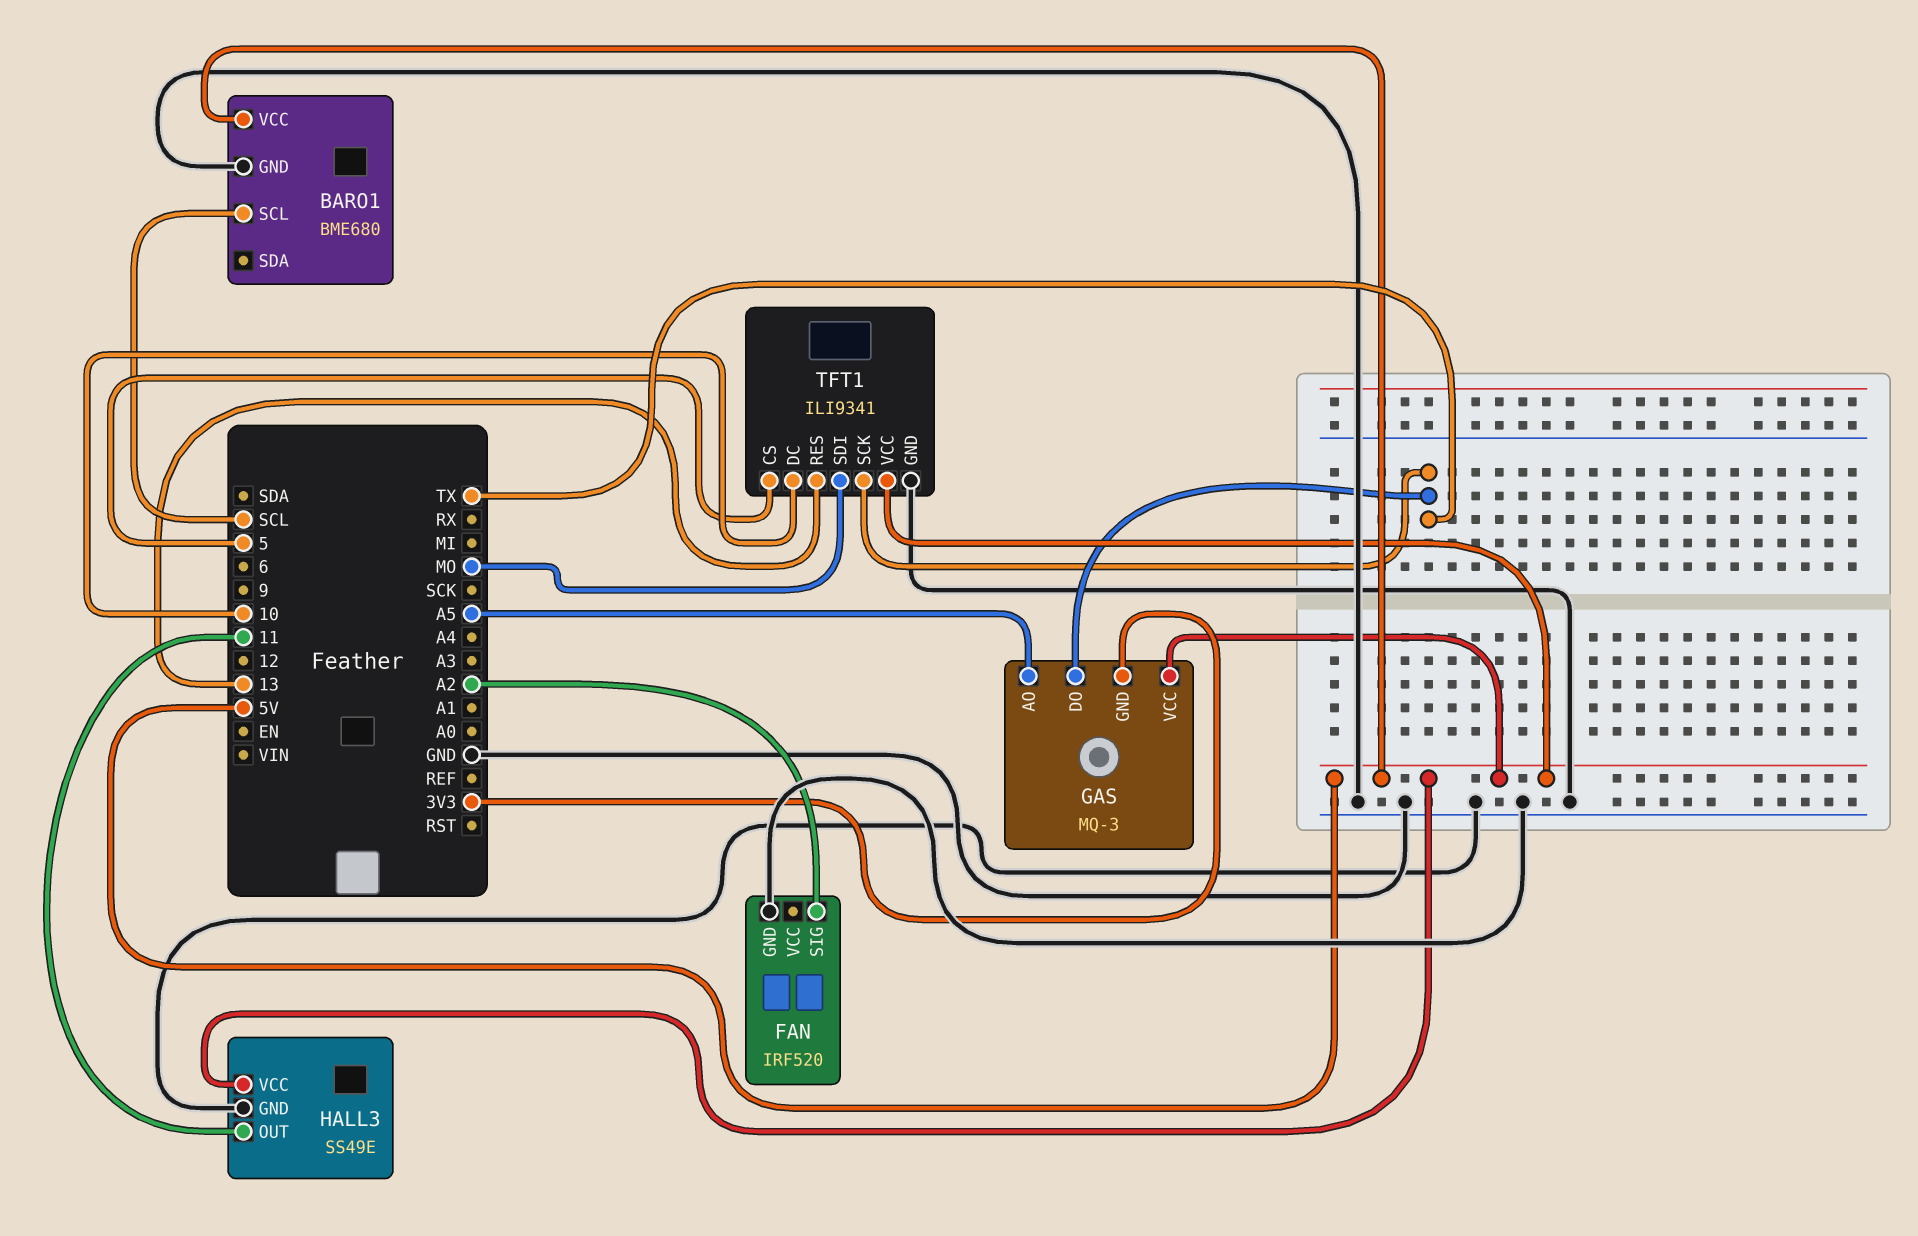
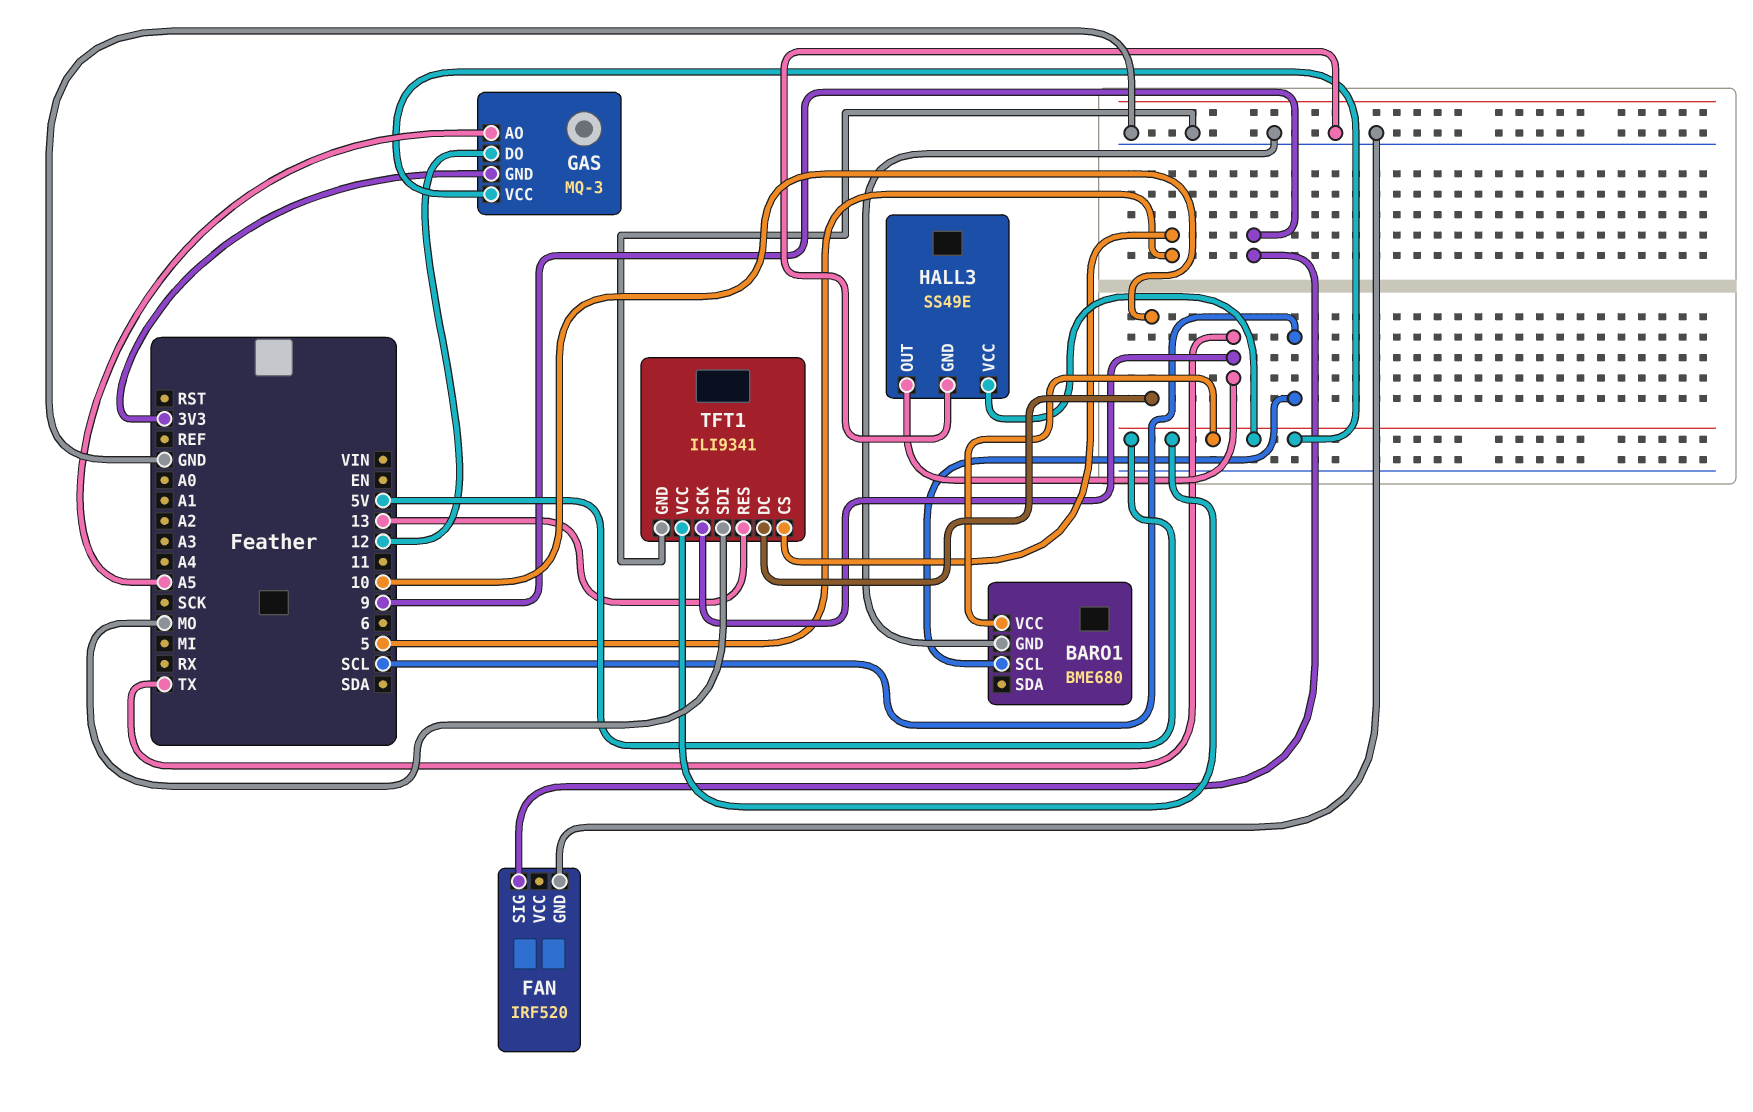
FAN pin SIG: A2 -> 9
GAS pin DO: TX -> 12
HALL3 pin OUT: 11 -> TX

